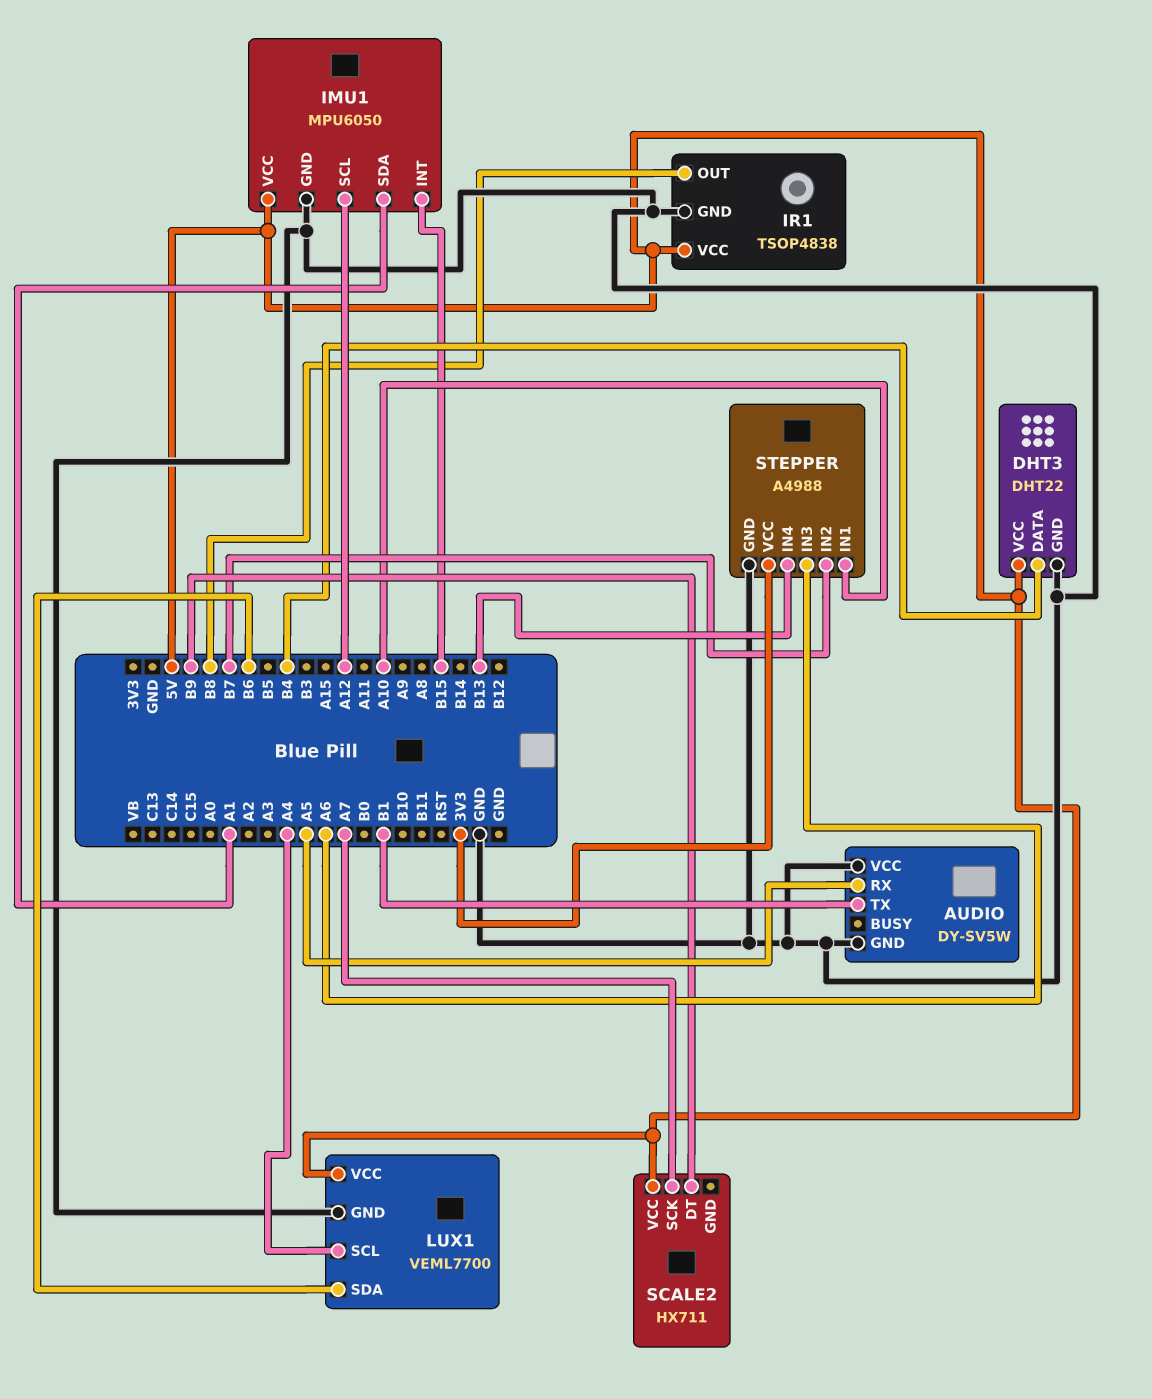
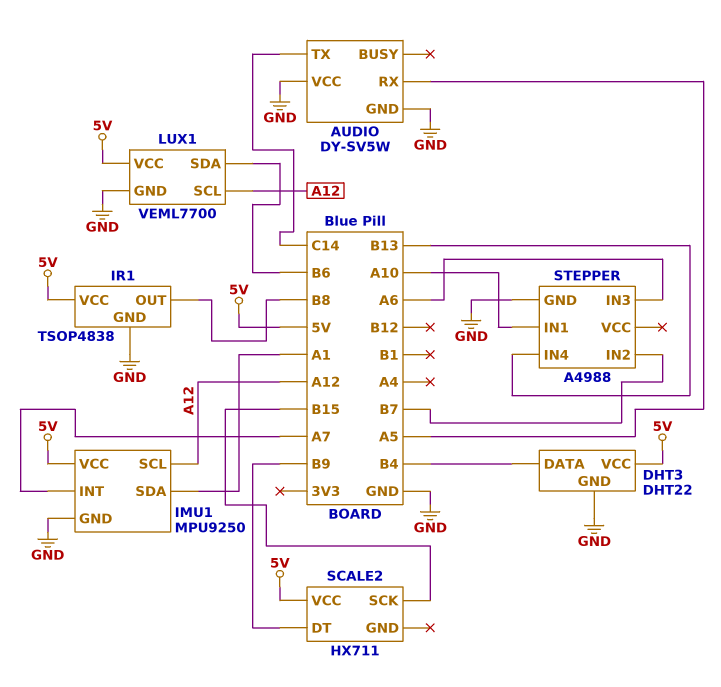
AUDIO pin TX: B1 -> C14
IMU1: MPU6050 -> MPU9250
IMU1 pin INT: B15 -> A7
LUX1 pin SCL: A4 -> A12
SCALE2 pin SCK: A7 -> B15
STEPPER pin VCC: 3V3 -> none

